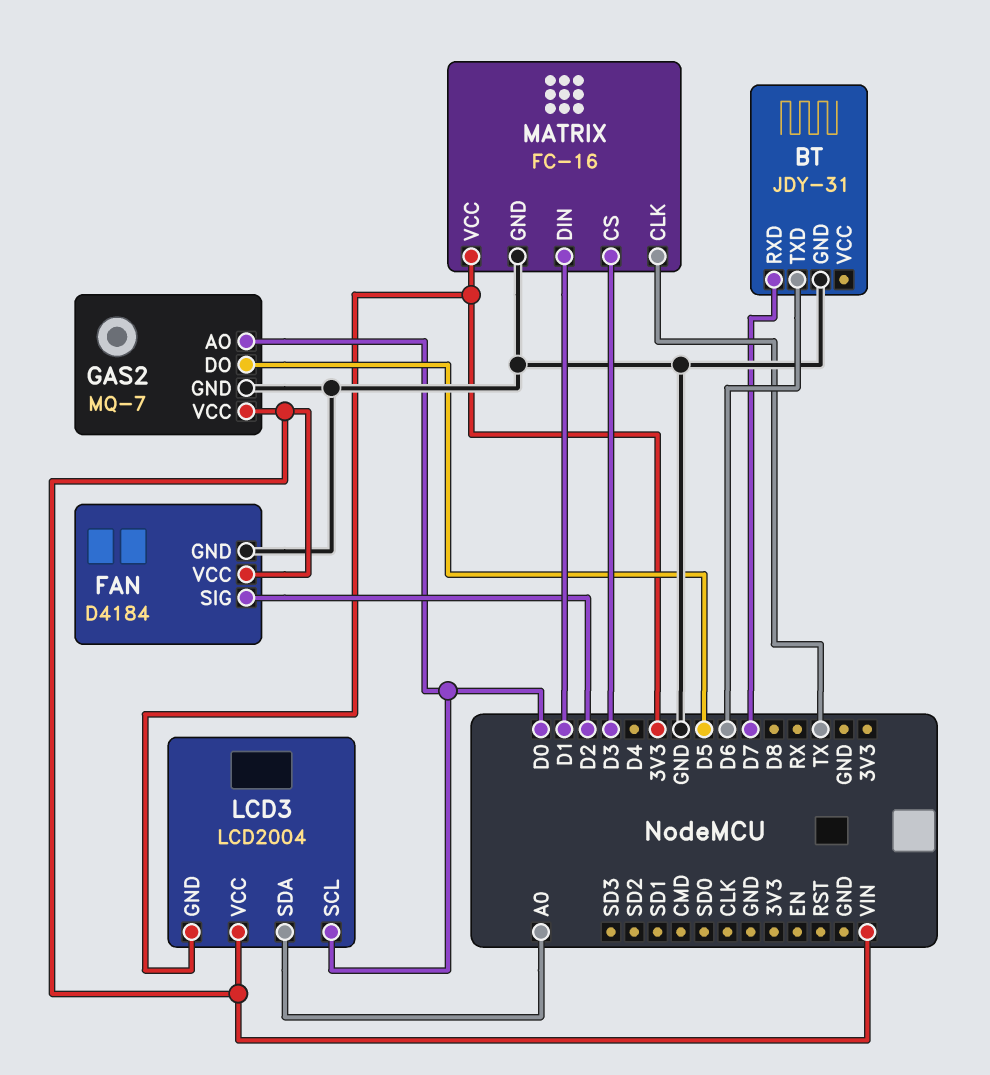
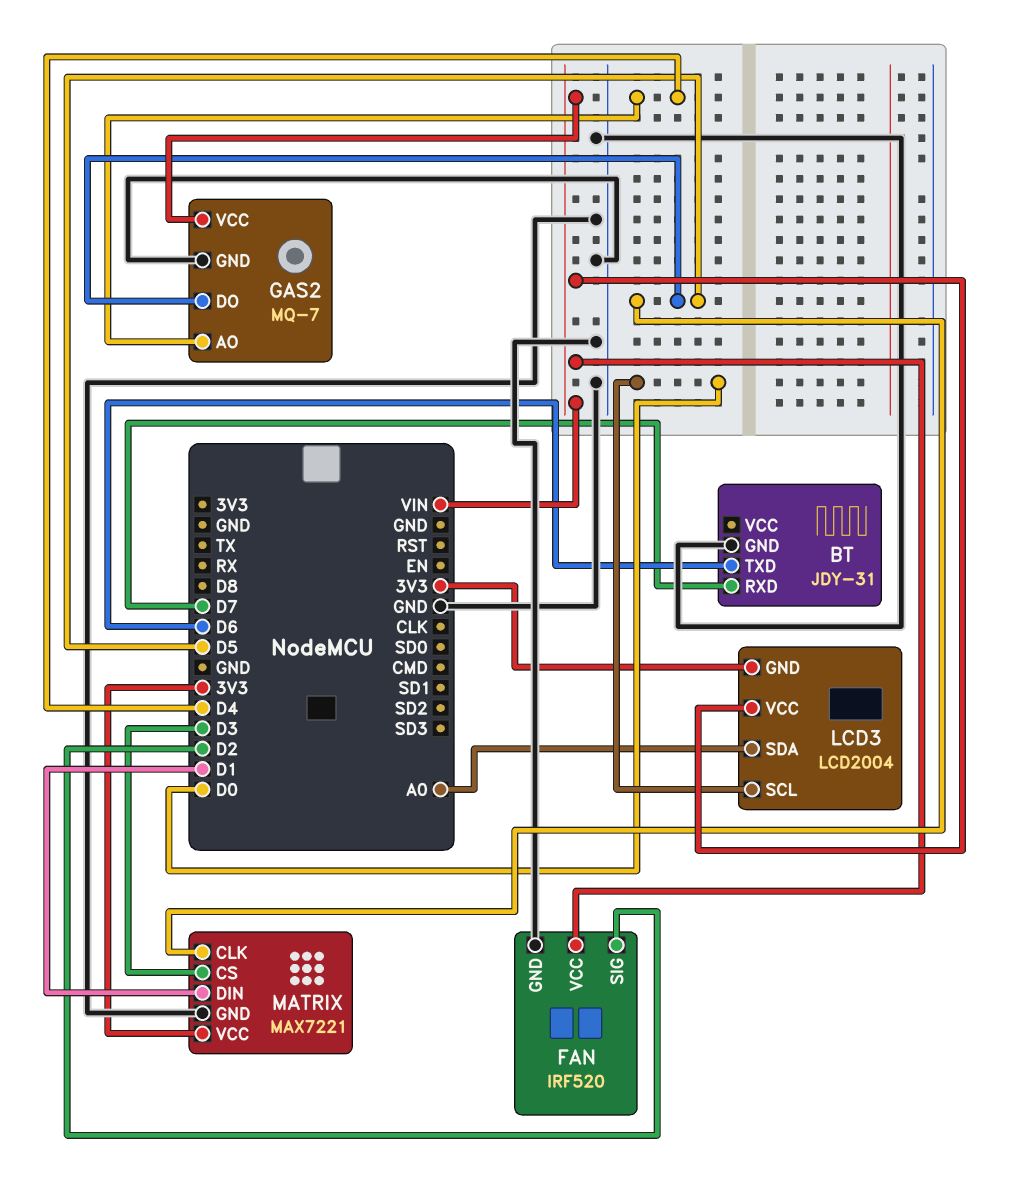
FAN: D4184 -> IRF520
GAS2 pin AO: D0 -> D4
MATRIX: FC-16 -> MAX7221
MATRIX pin CLK: TX -> D5

